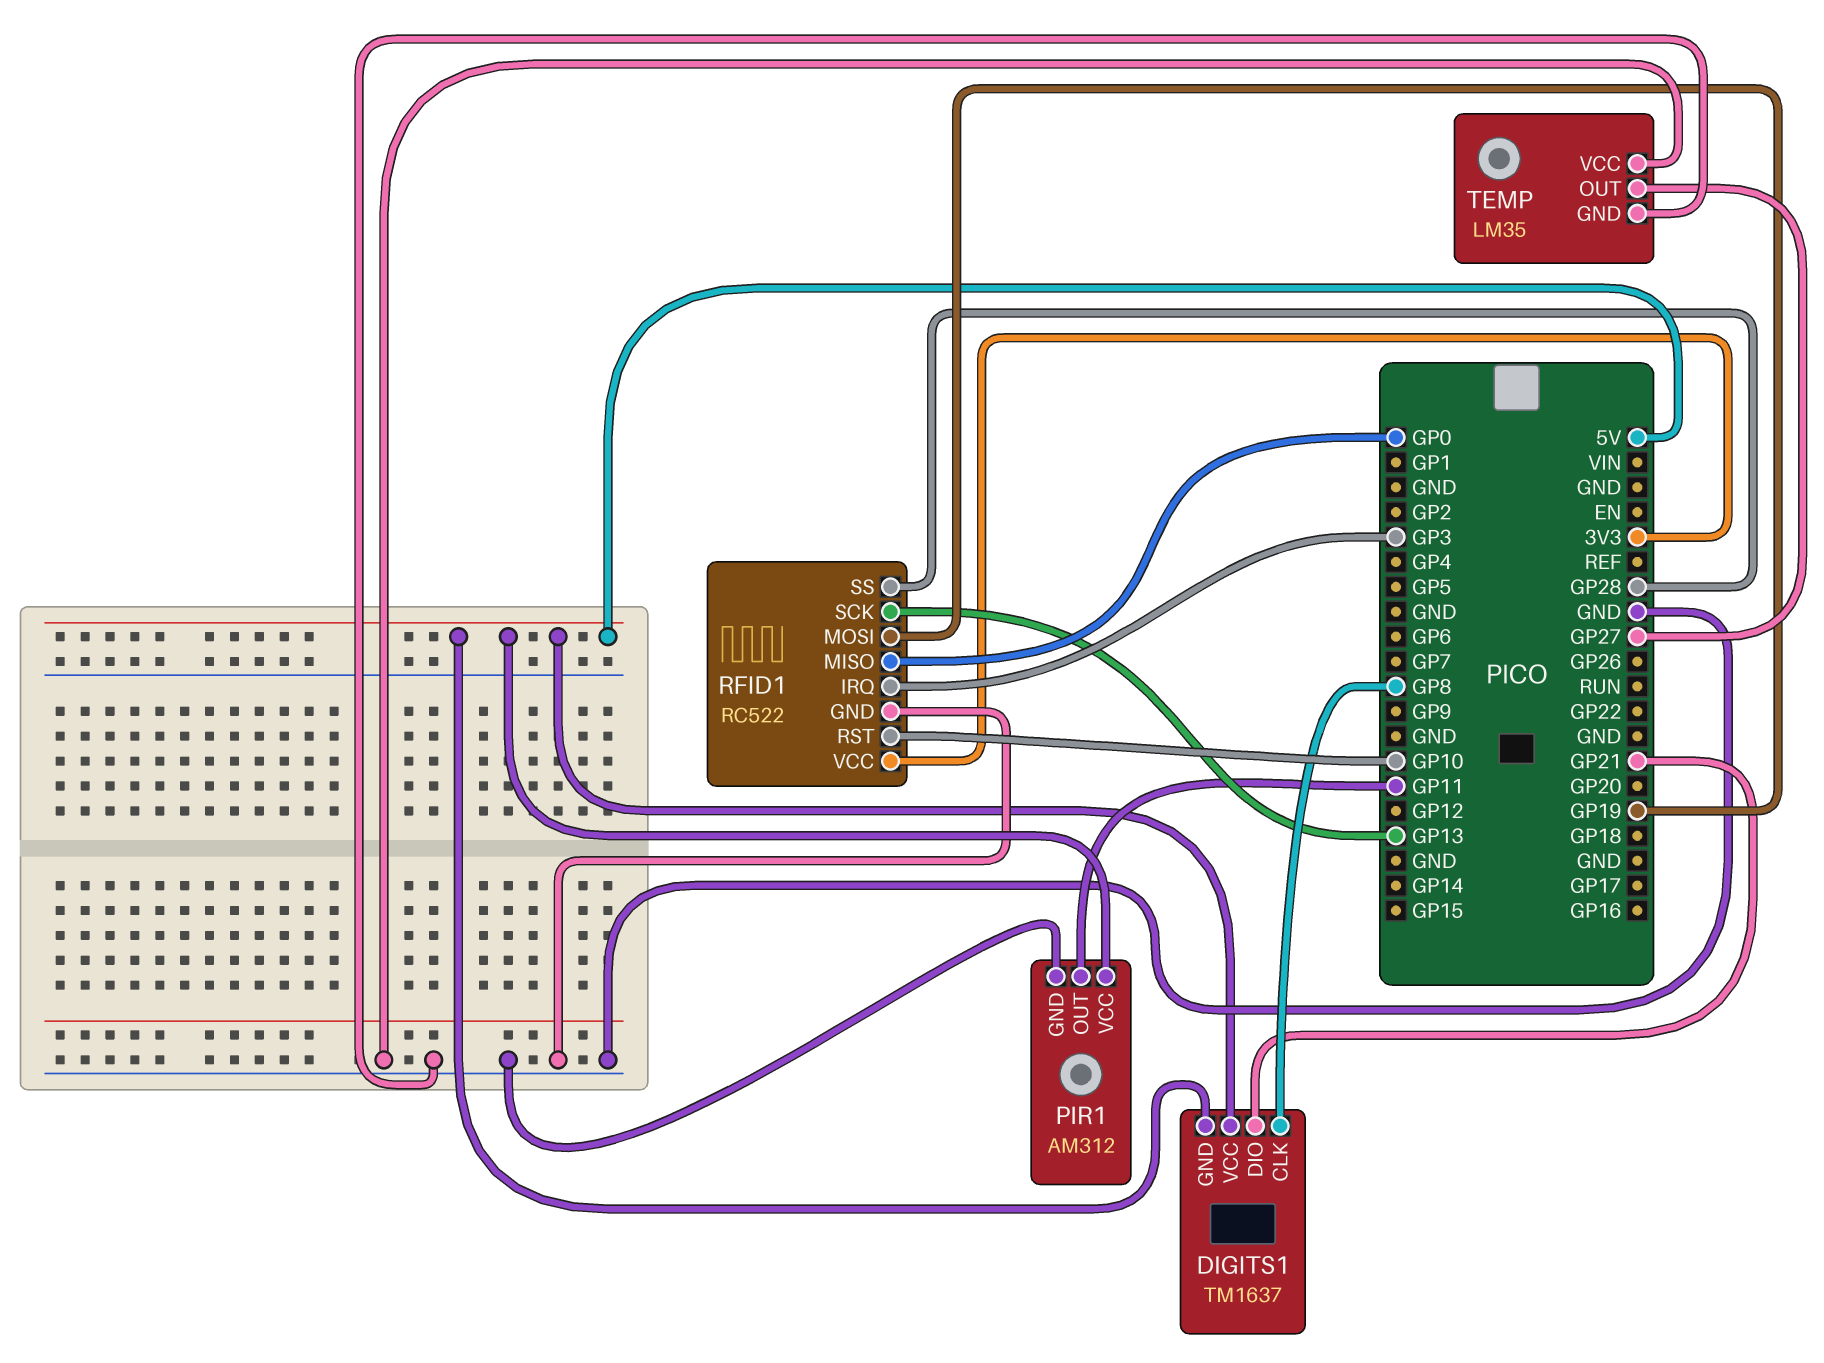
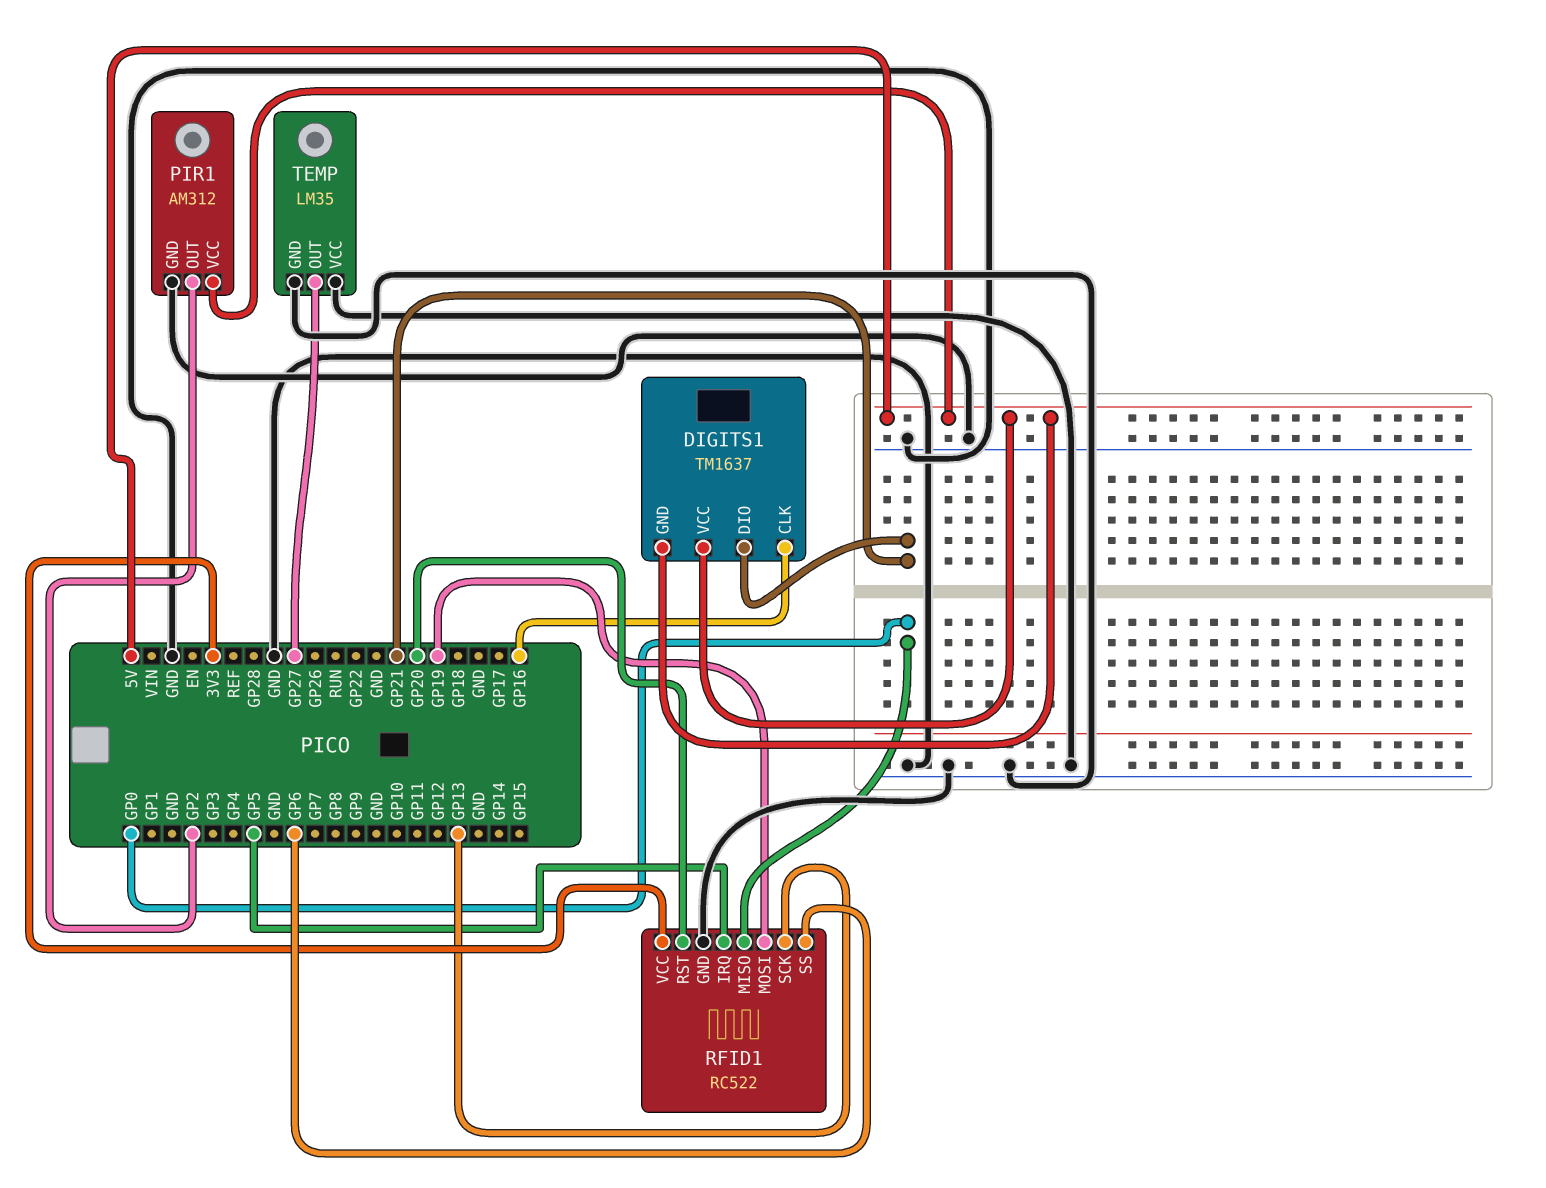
DIGITS1 pin CLK: GP8 -> GP16
PIR1 pin OUT: GP11 -> GP2
RFID1 pin IRQ: GP3 -> GP5
RFID1 pin RST: GP10 -> GP20
RFID1 pin SS: GP28 -> GP6

